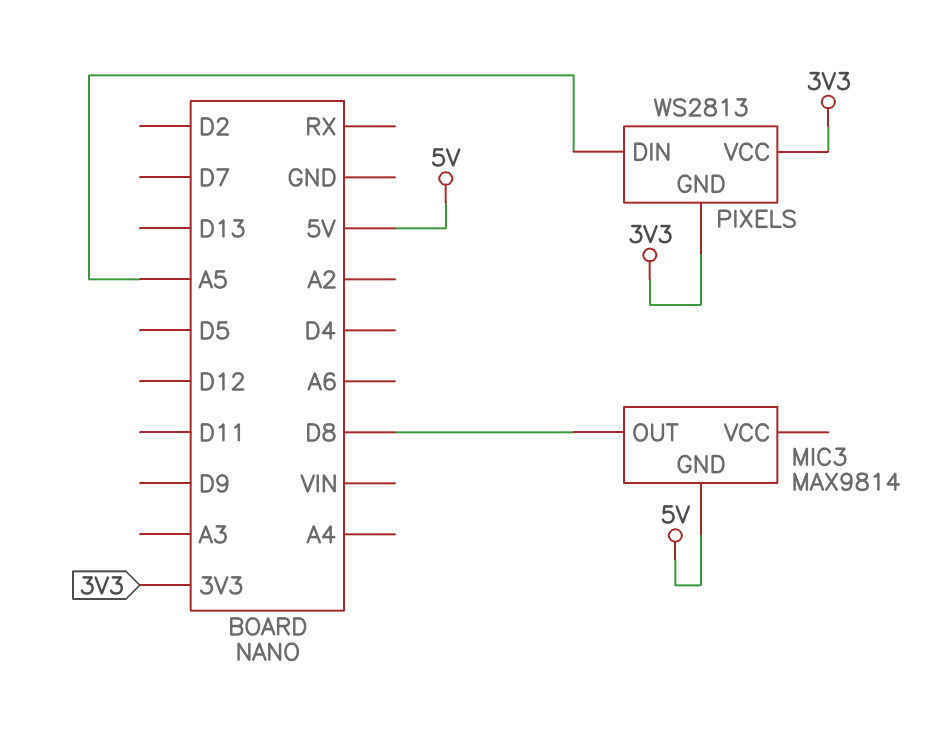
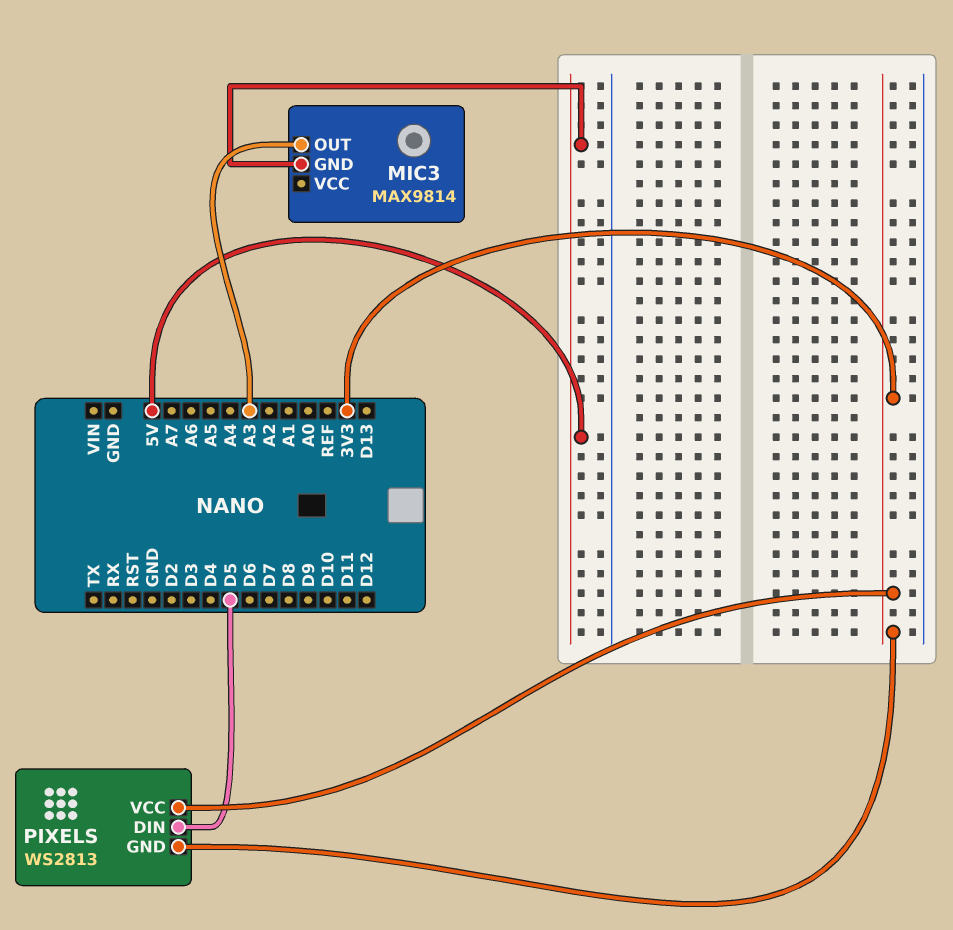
MIC3 pin OUT: D8 -> A3
PIXELS pin DIN: A5 -> D5

